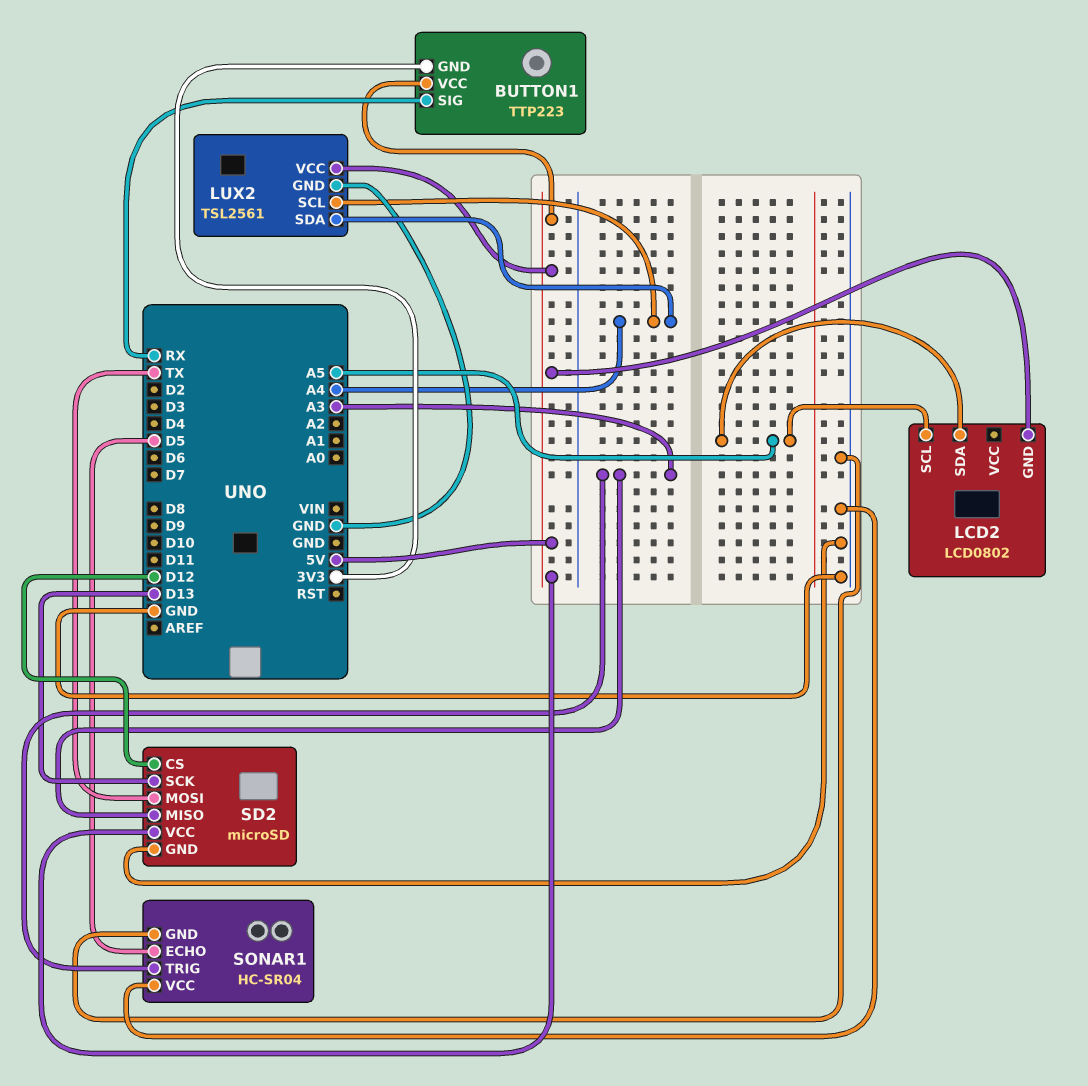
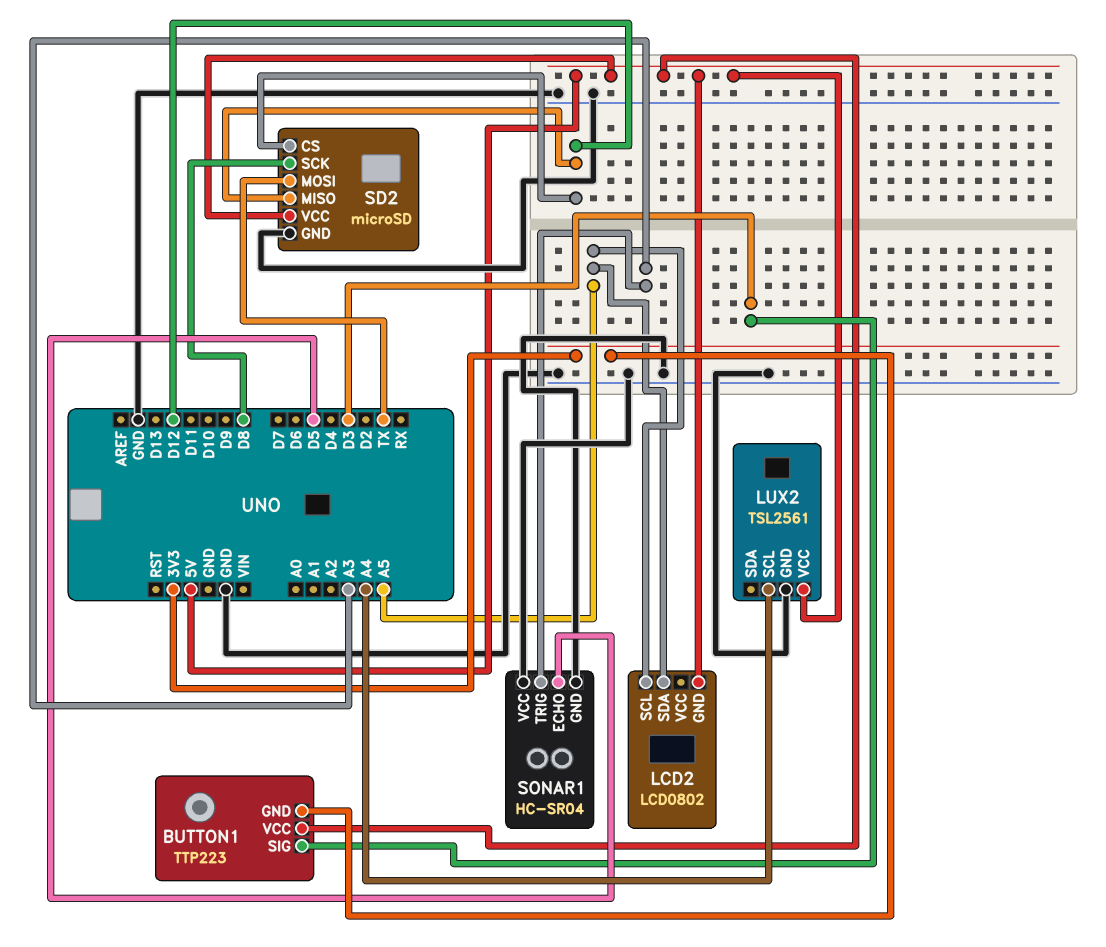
BUTTON1 pin SIG: RX -> D3
LUX2 pin SDA: A4 -> none
SD2 pin MISO: A3 -> D12
SD2 pin SCK: D13 -> D8

